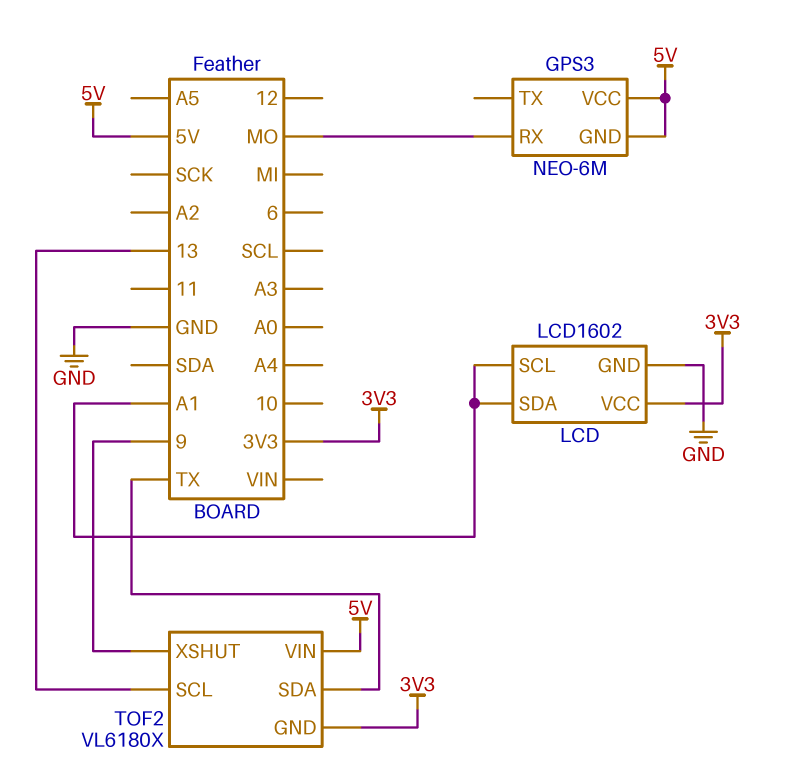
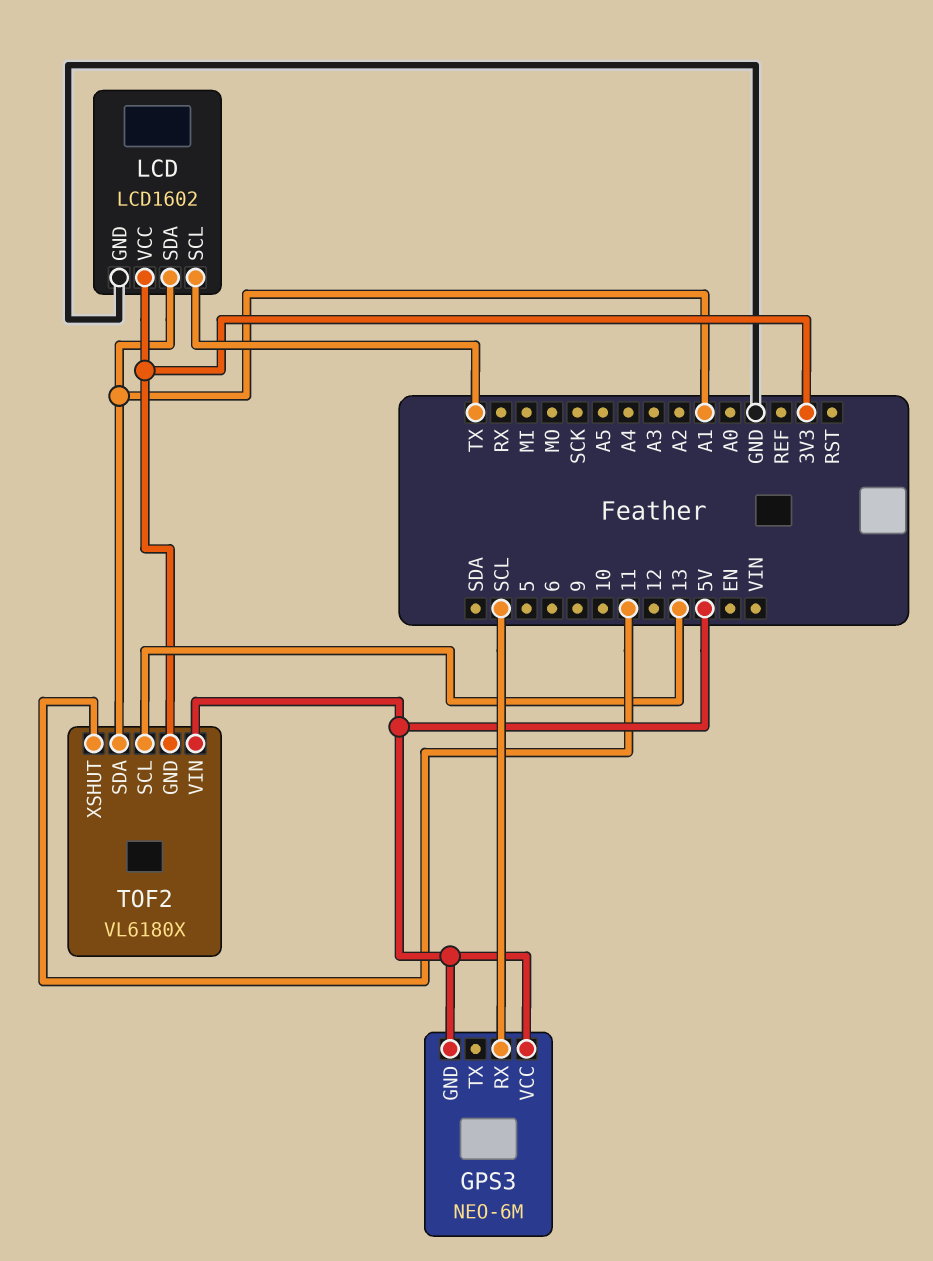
GPS3 pin RX: MO -> SCL
LCD pin SCL: A1 -> TX
TOF2 pin SDA: TX -> A1
TOF2 pin XSHUT: 9 -> 11

